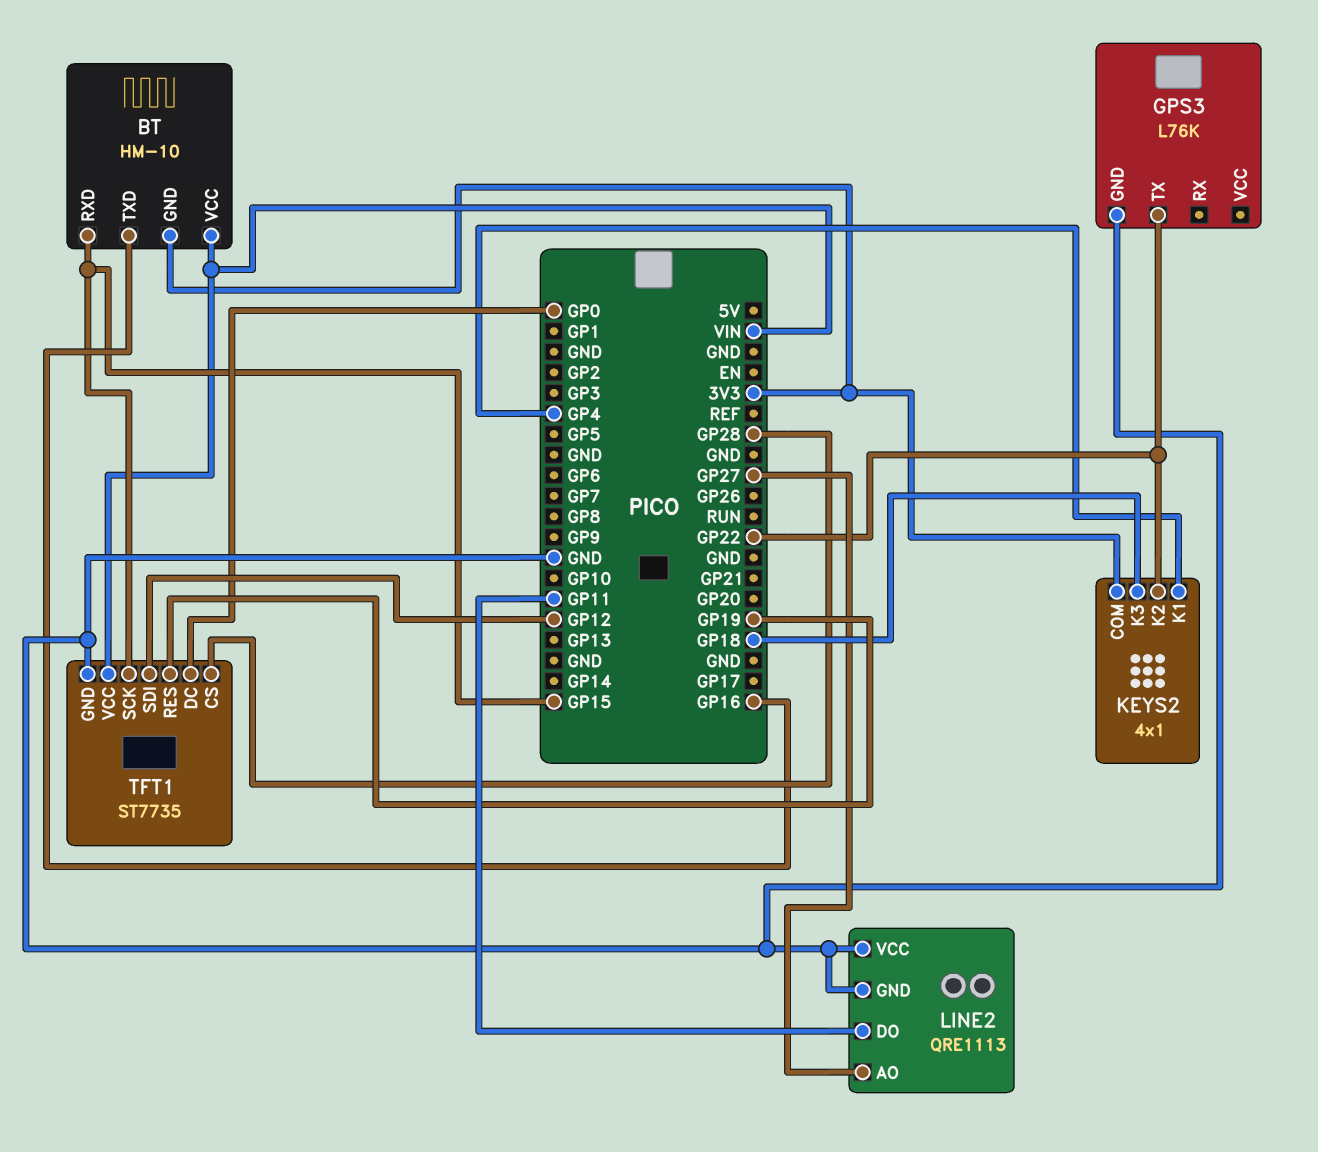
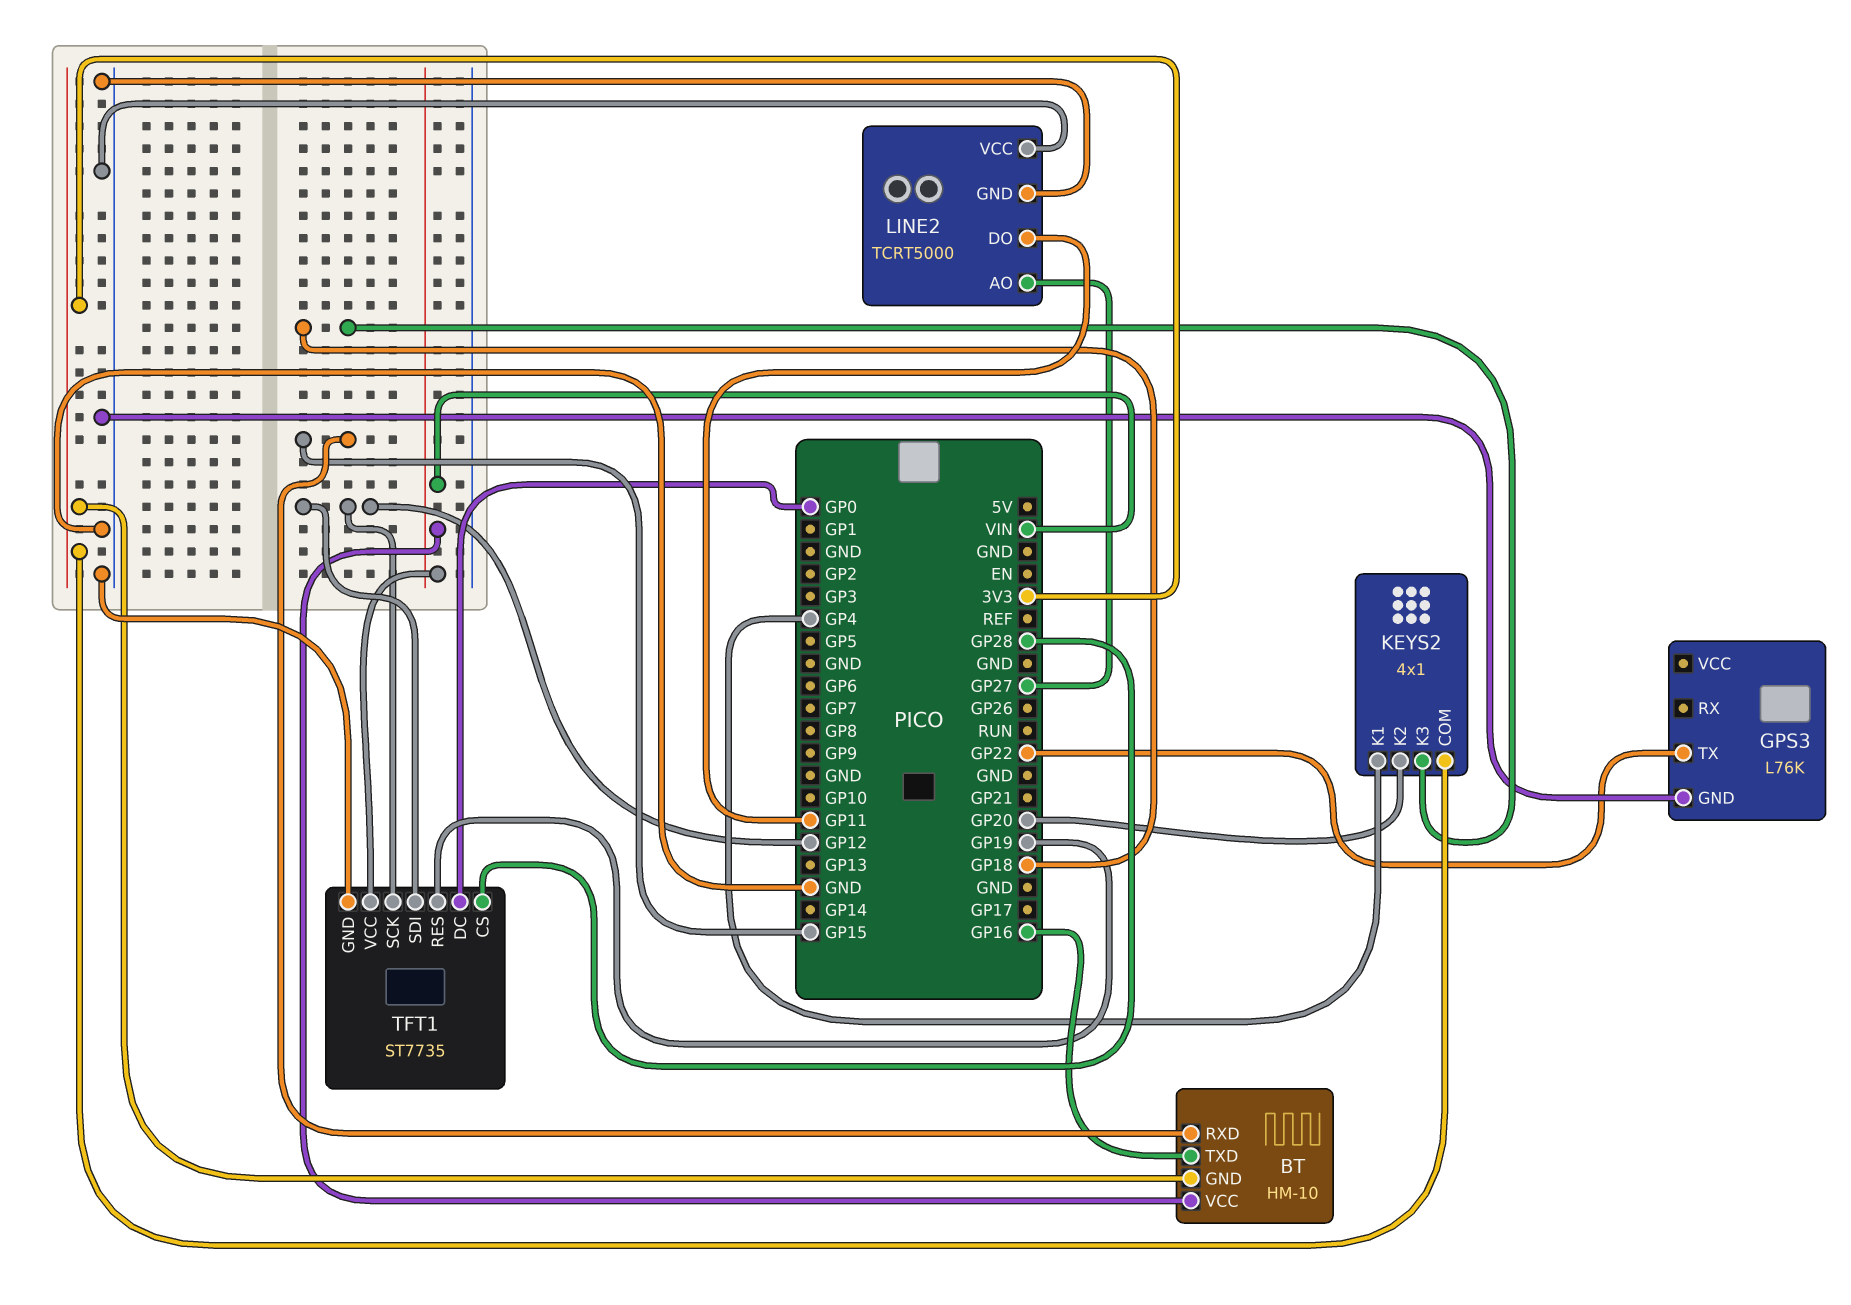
KEYS2 pin K2: GP22 -> GP20
LINE2: QRE1113 -> TCRT5000
TFT1 pin SCK: GP15 -> GP12

